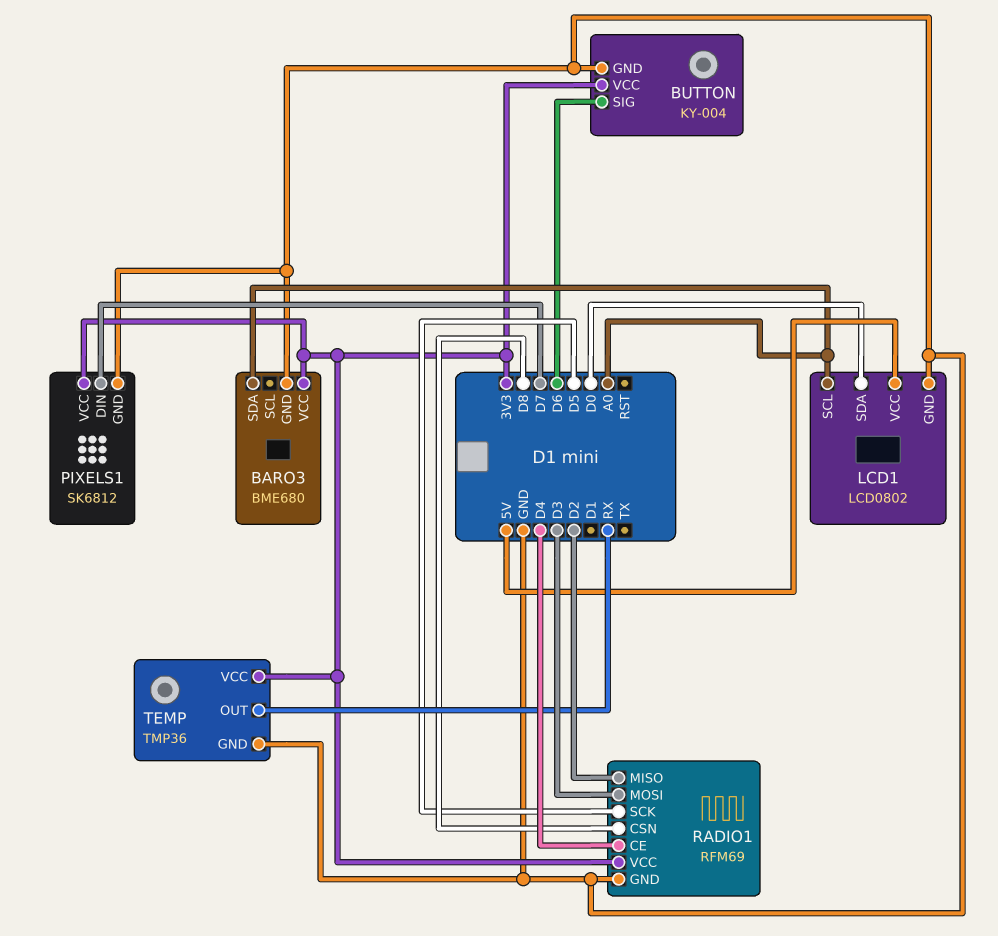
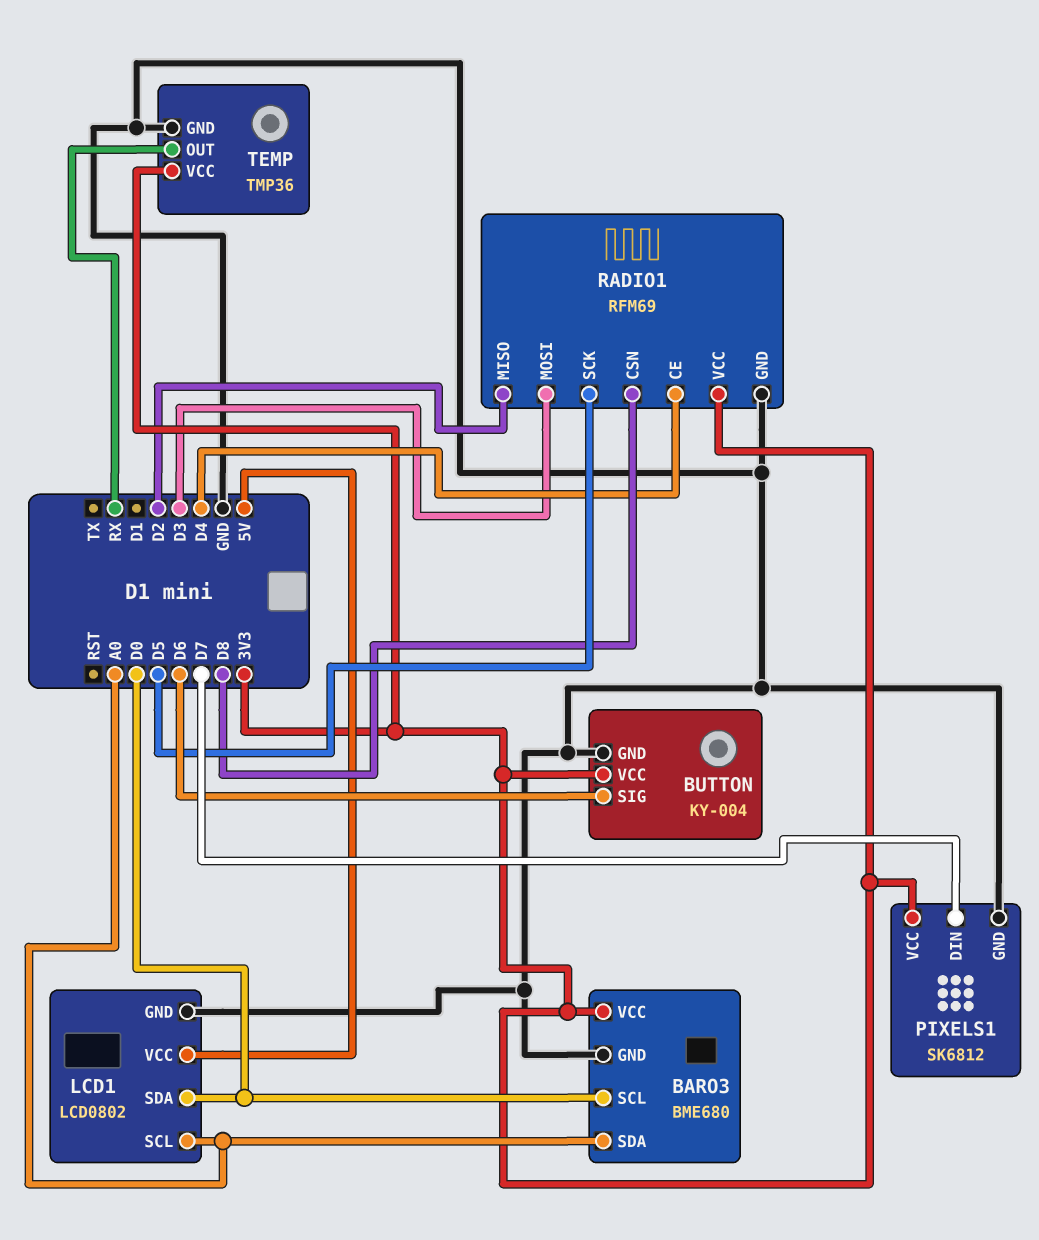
BARO3 pin SCL: none -> D0

